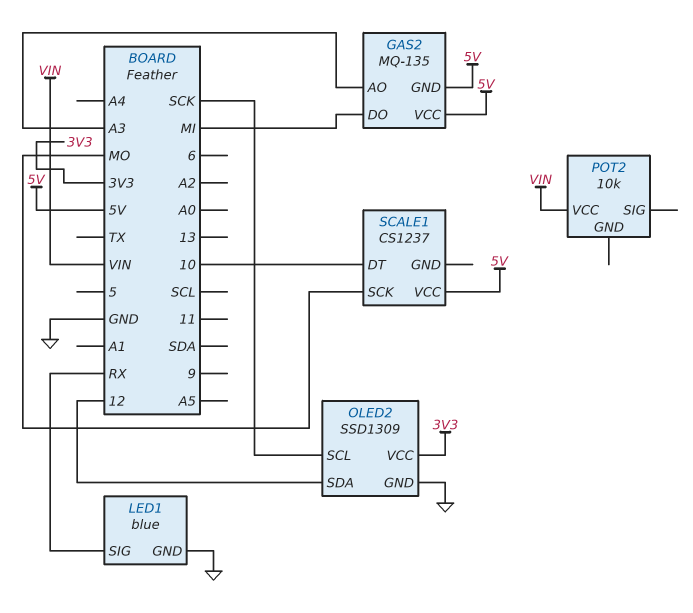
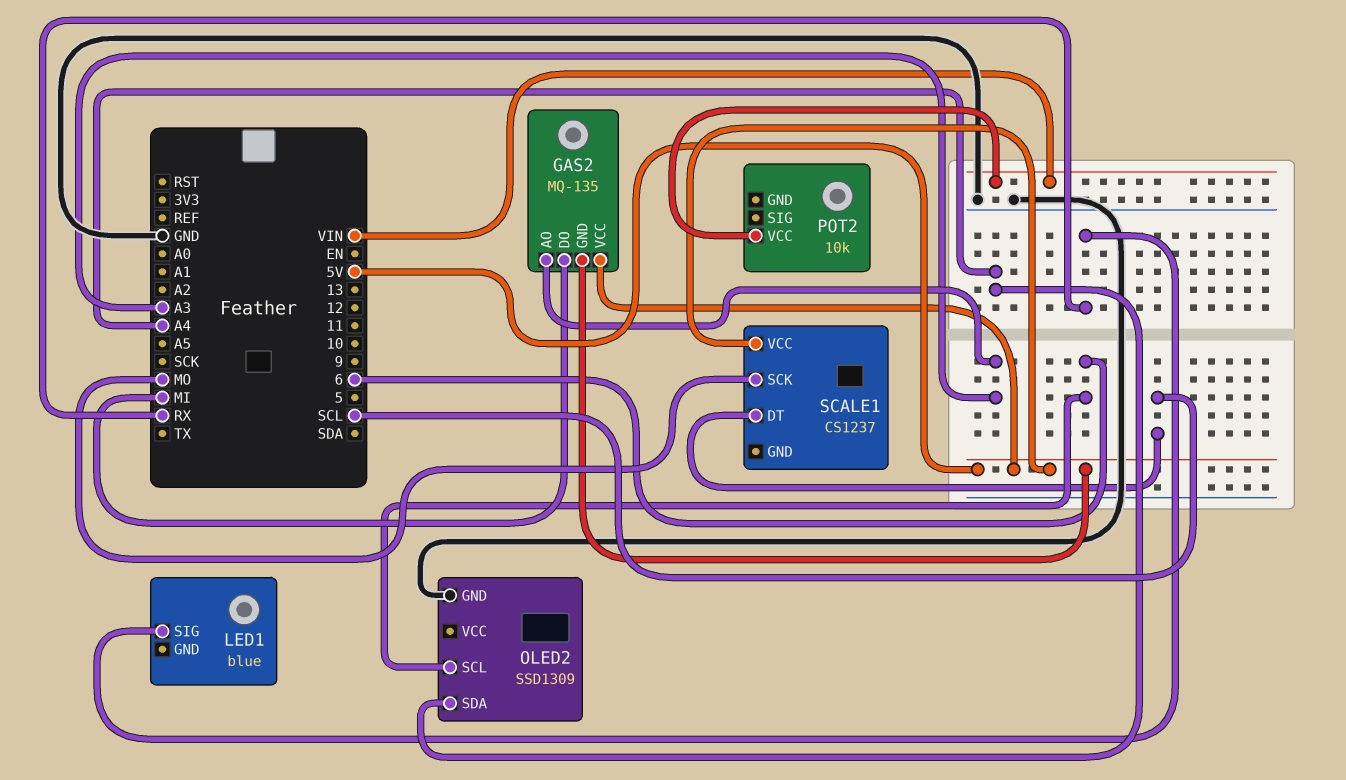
LED1 pin GND: GND -> none
OLED2 pin SCL: SCK -> 6
OLED2 pin SDA: 12 -> A4
OLED2 pin VCC: 3V3 -> none
SCALE1 pin DT: 10 -> SCL

